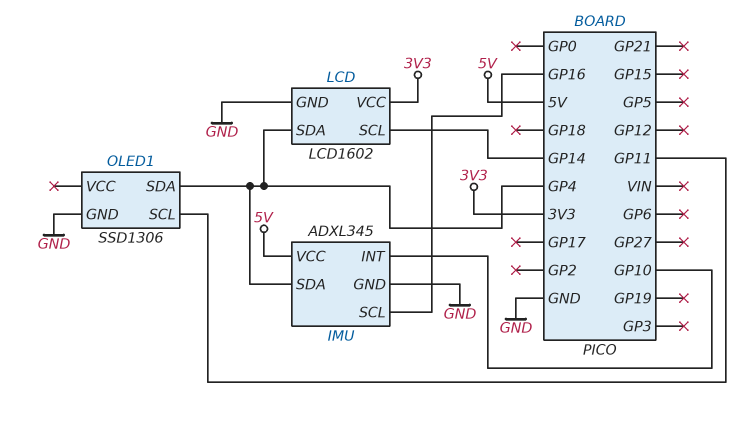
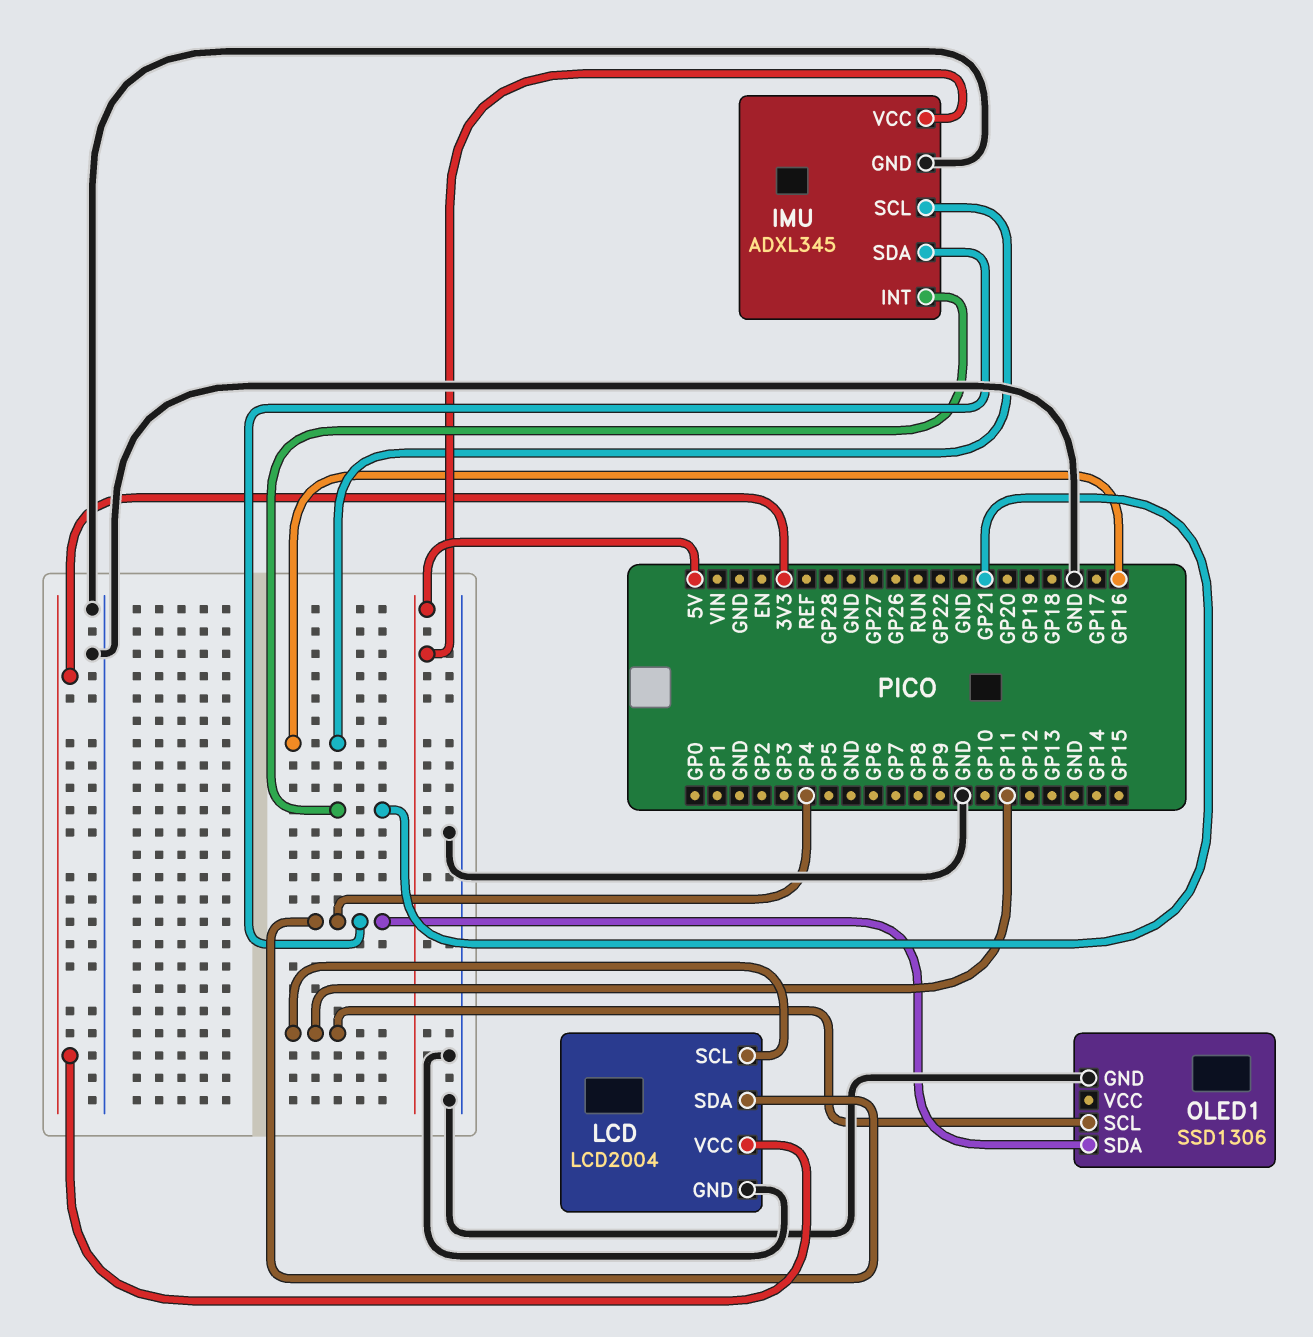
IMU pin INT: GP10 -> GP21
LCD: LCD1602 -> LCD2004
LCD pin SCL: GP14 -> GP11

